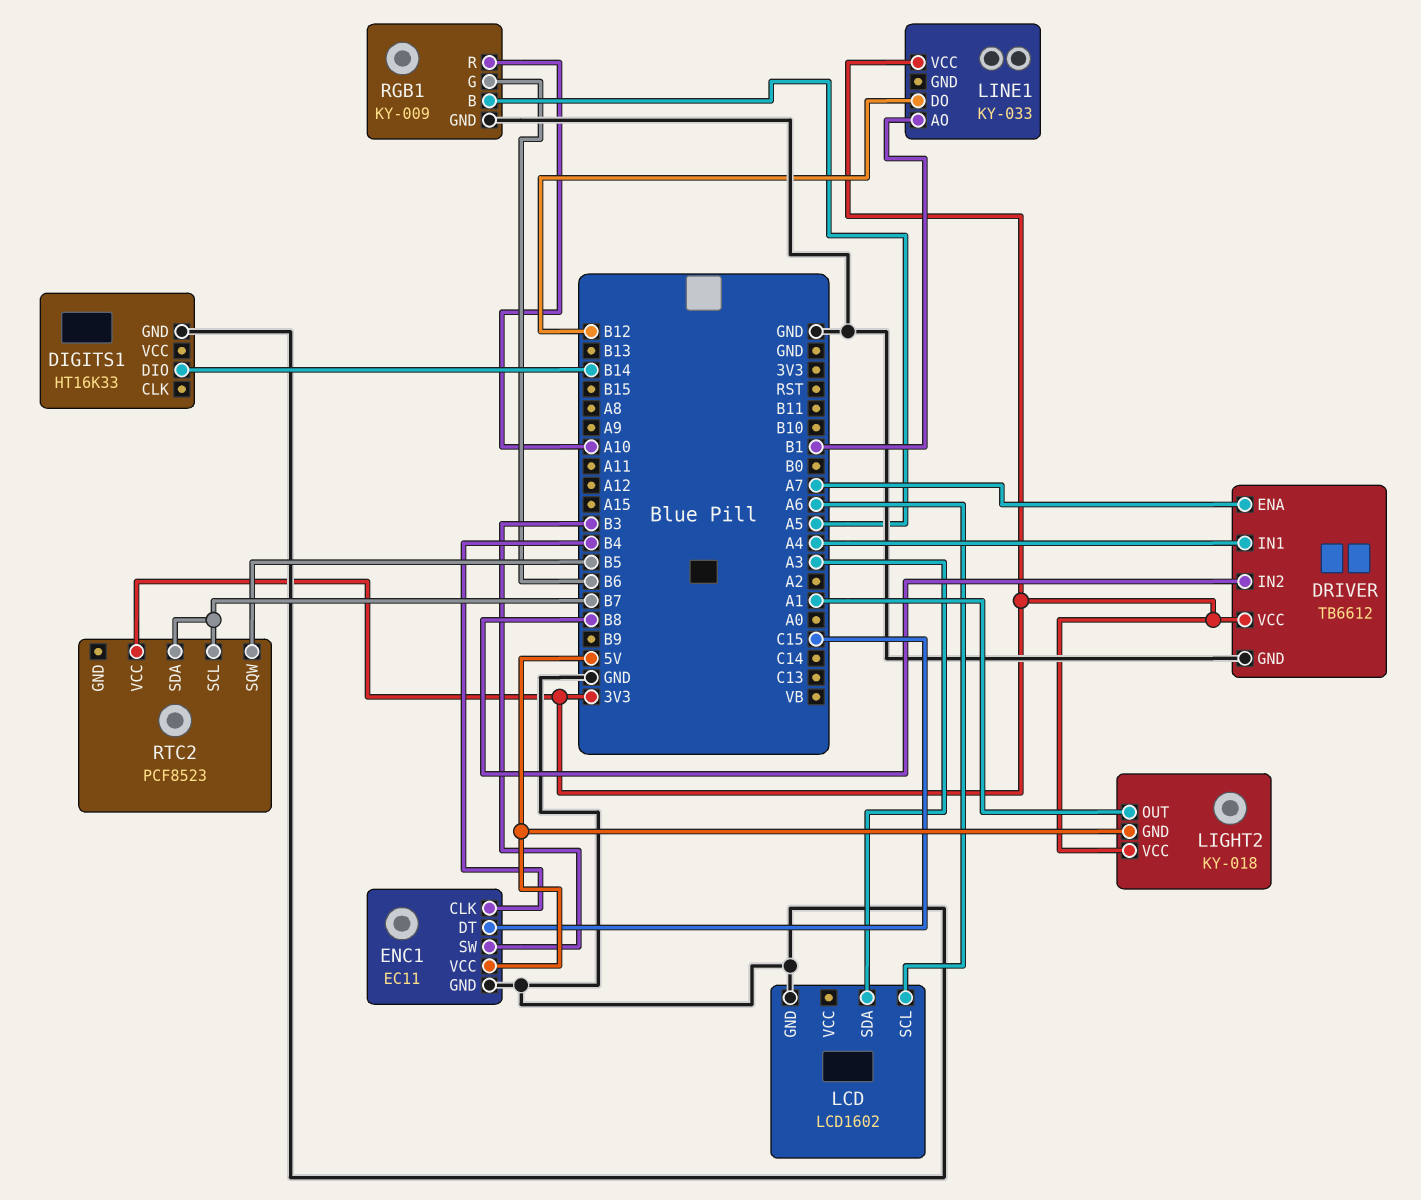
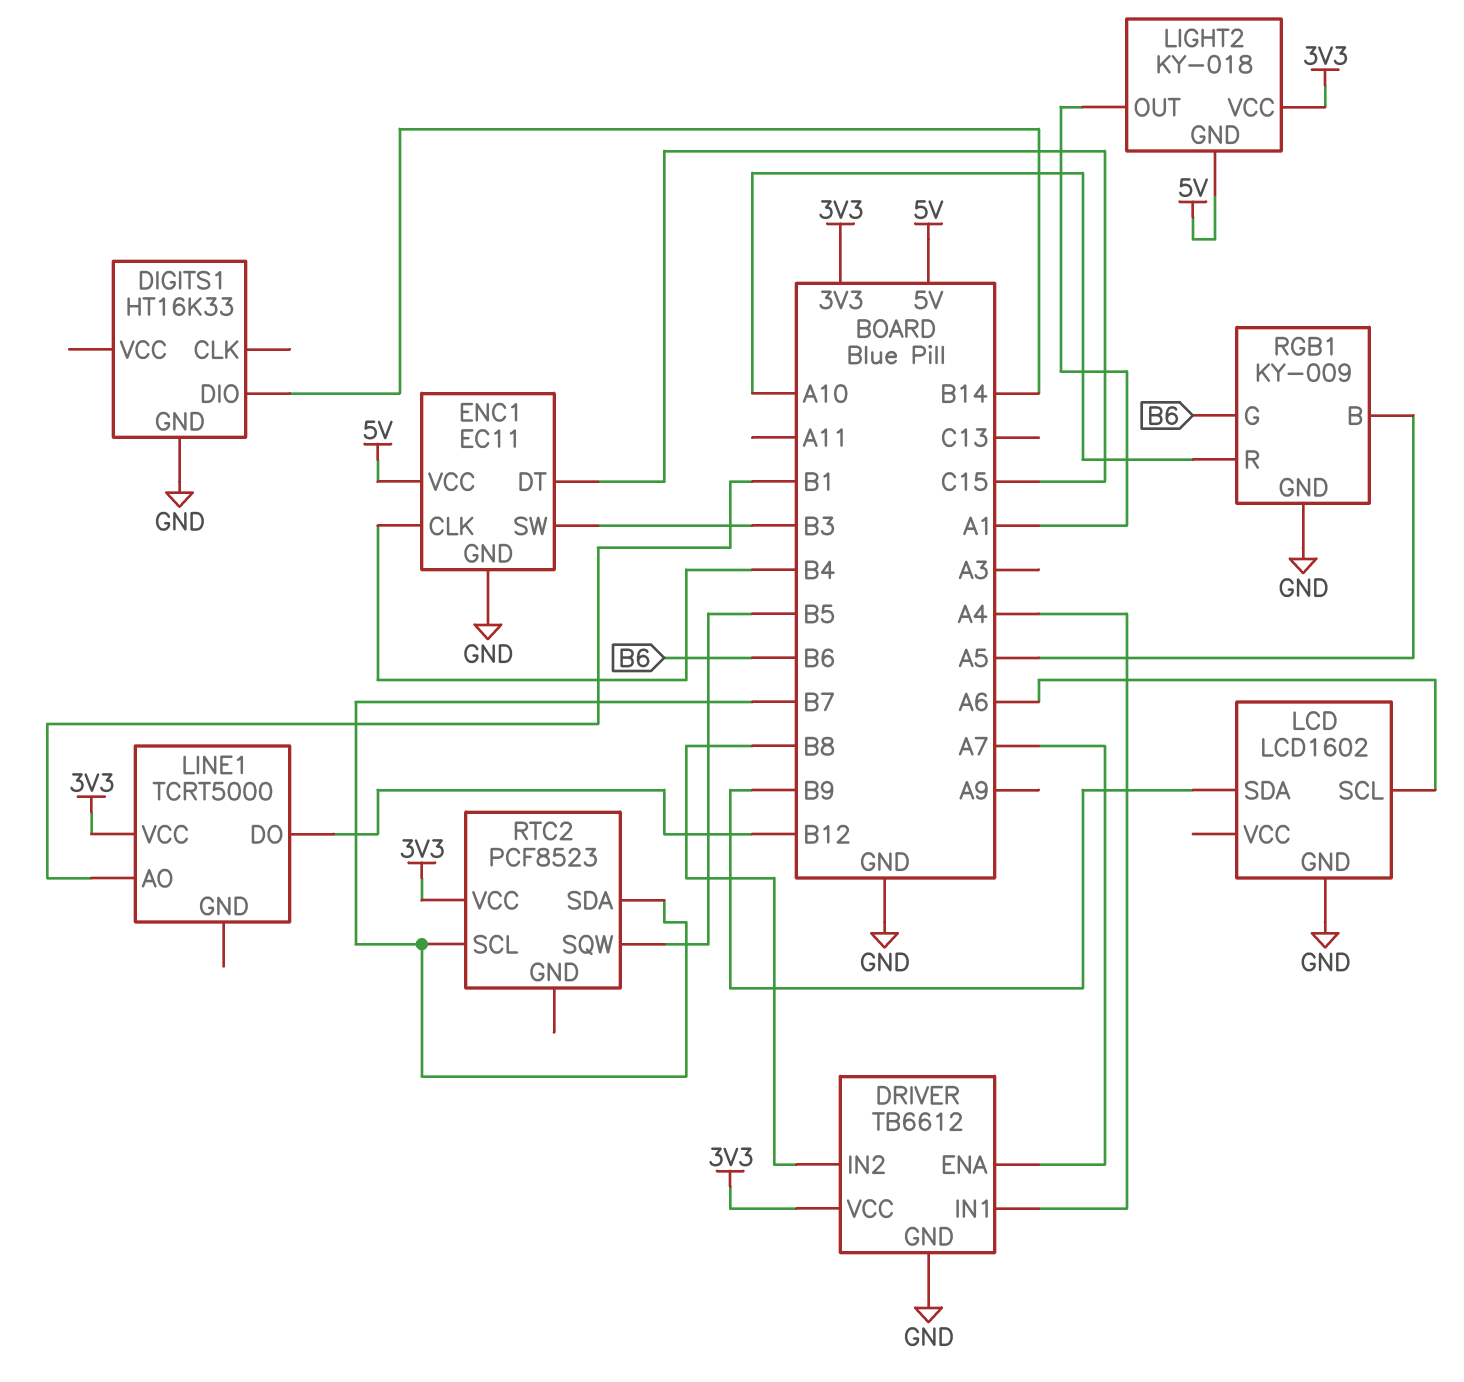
LCD pin SDA: A3 -> B9
LINE1: KY-033 -> TCRT5000

